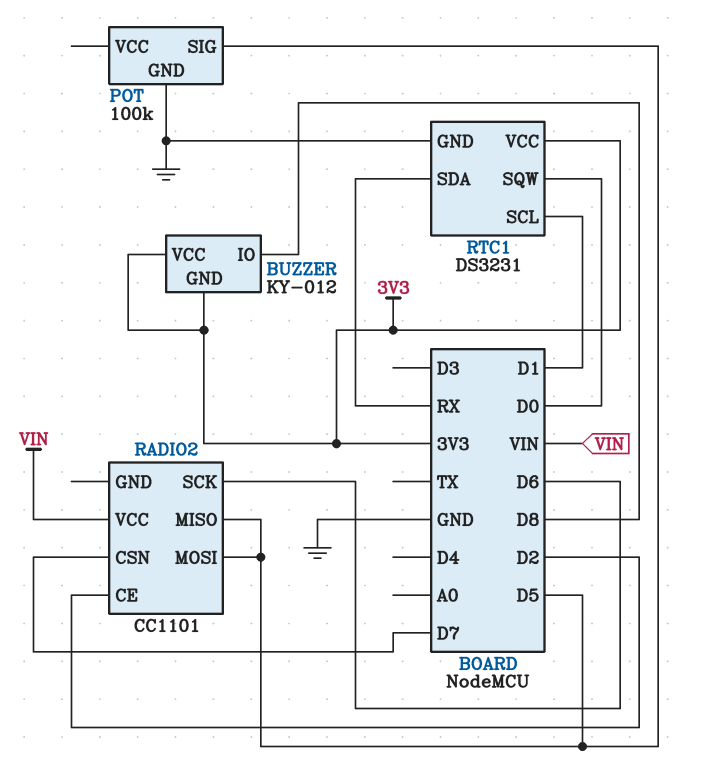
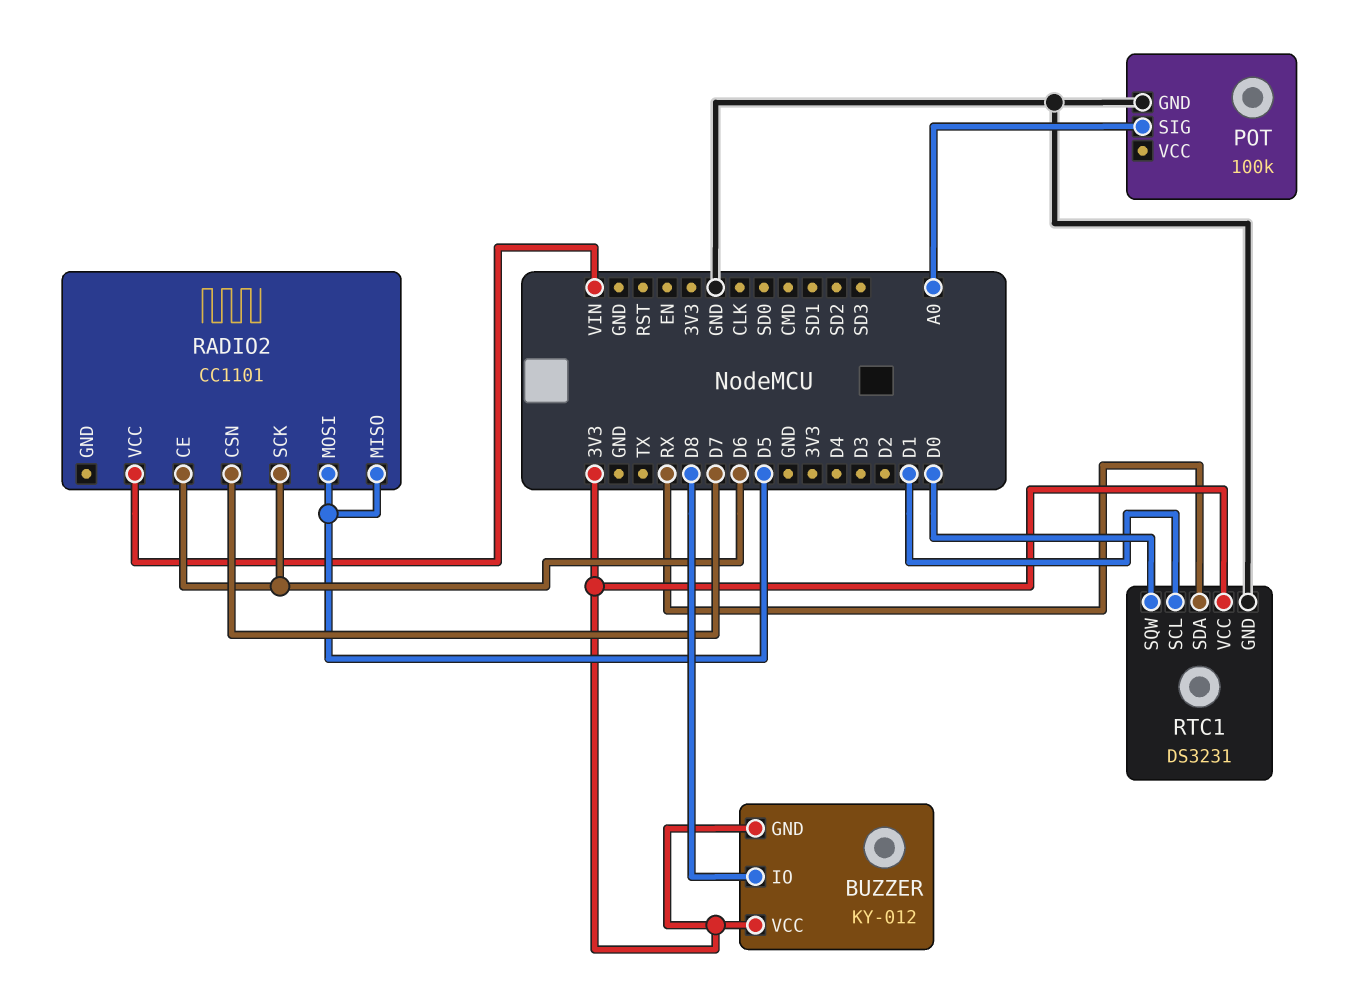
POT pin SIG: D5 -> A0
RADIO2 pin CE: D2 -> D6

